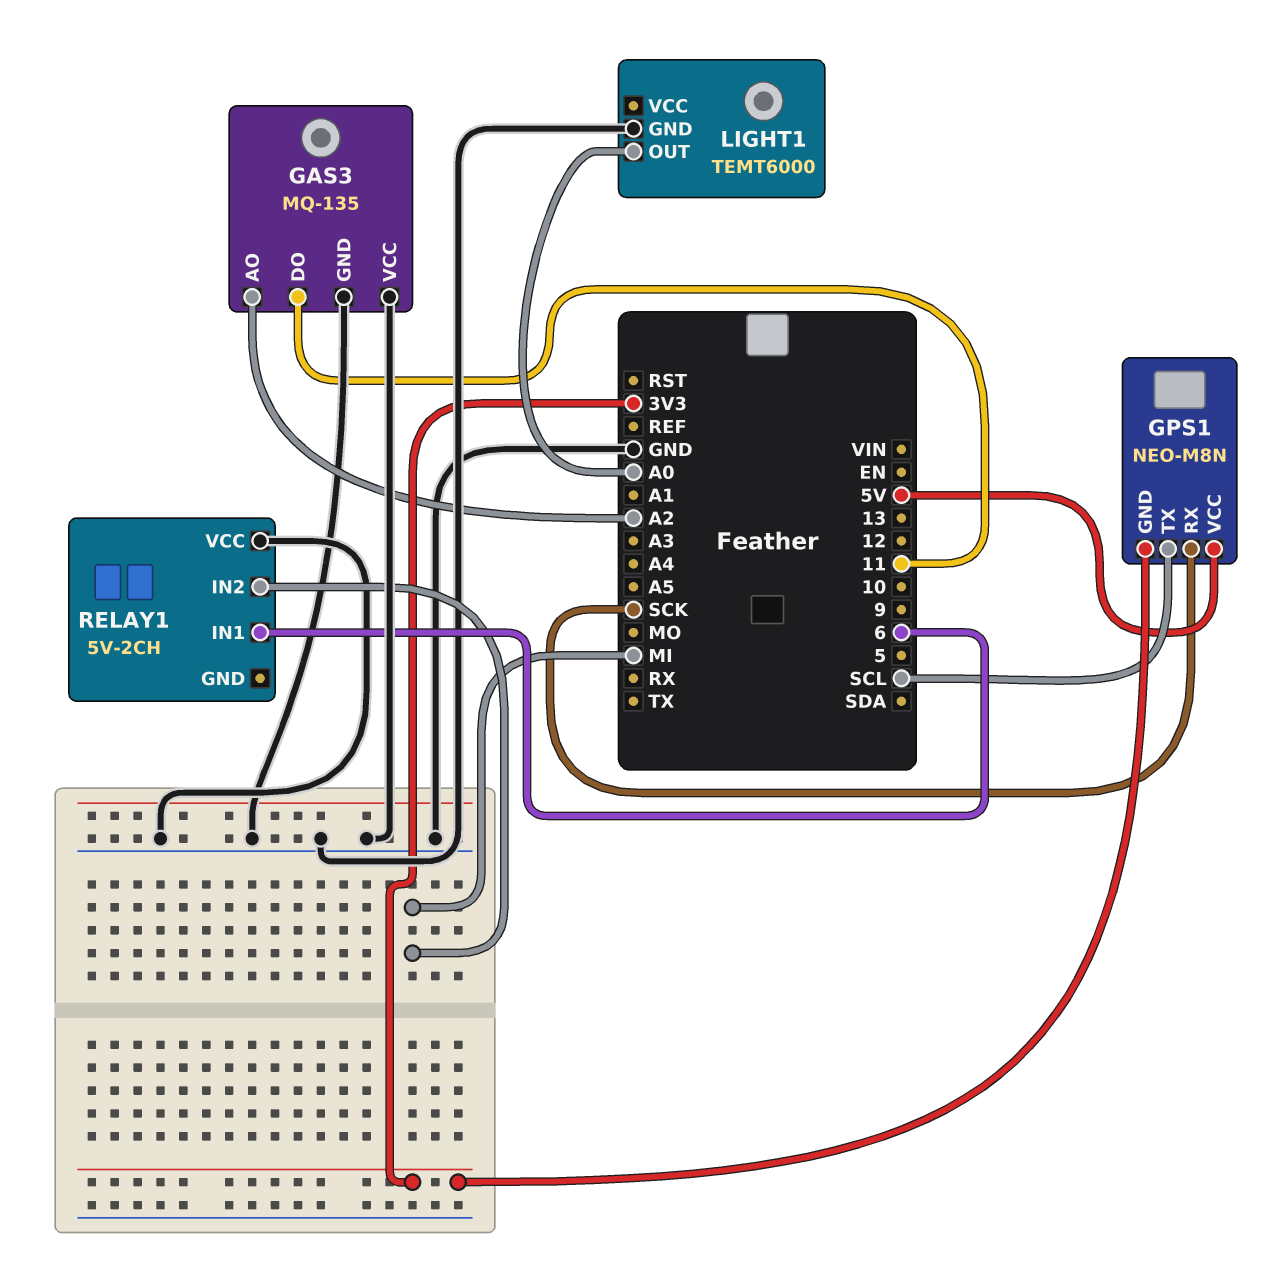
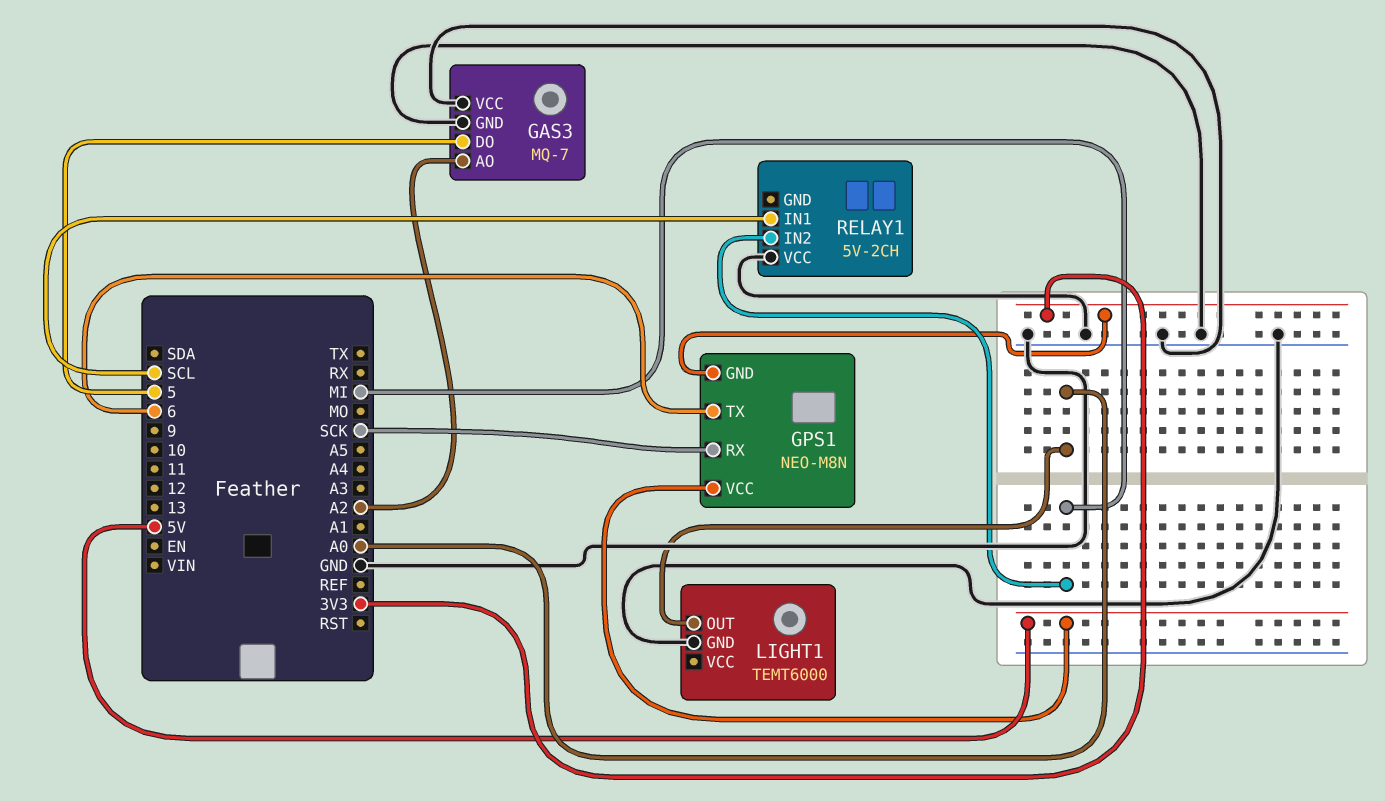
GAS3: MQ-135 -> MQ-7
GAS3 pin DO: 11 -> 5
GPS1 pin TX: SCL -> 6
RELAY1 pin IN1: 6 -> SCL

